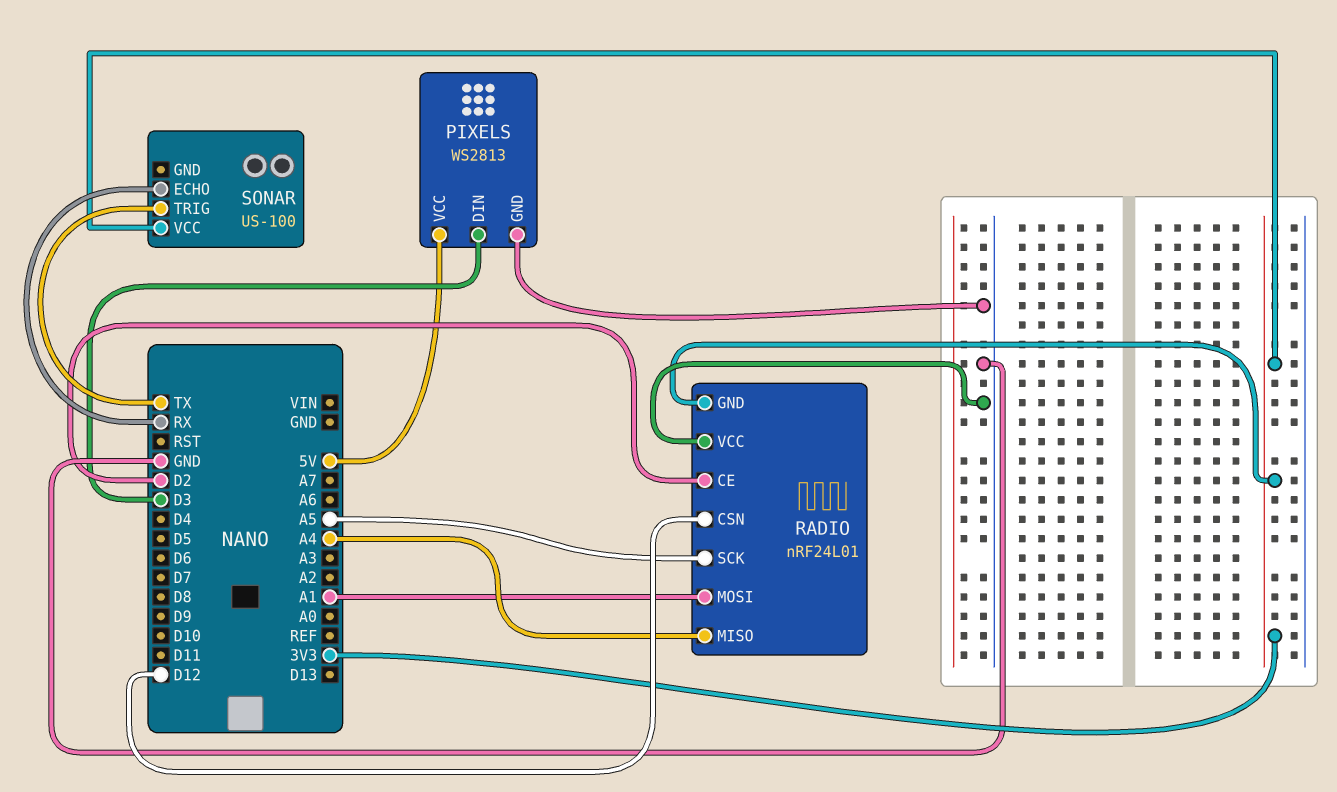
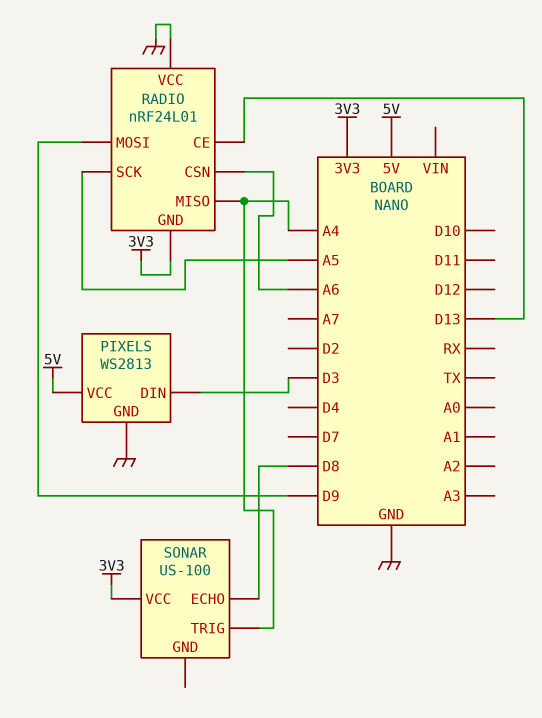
RADIO pin CE: D2 -> D13
RADIO pin CSN: D12 -> A6
RADIO pin MOSI: A1 -> D9
SONAR pin ECHO: RX -> D8
SONAR pin TRIG: TX -> A4

